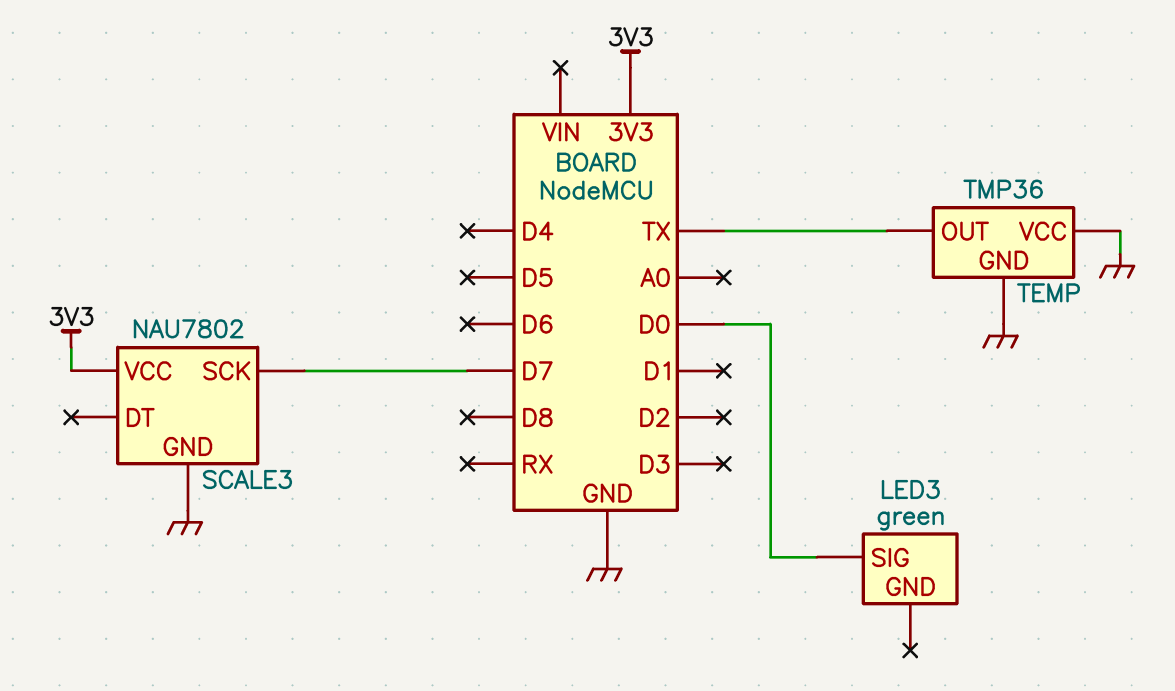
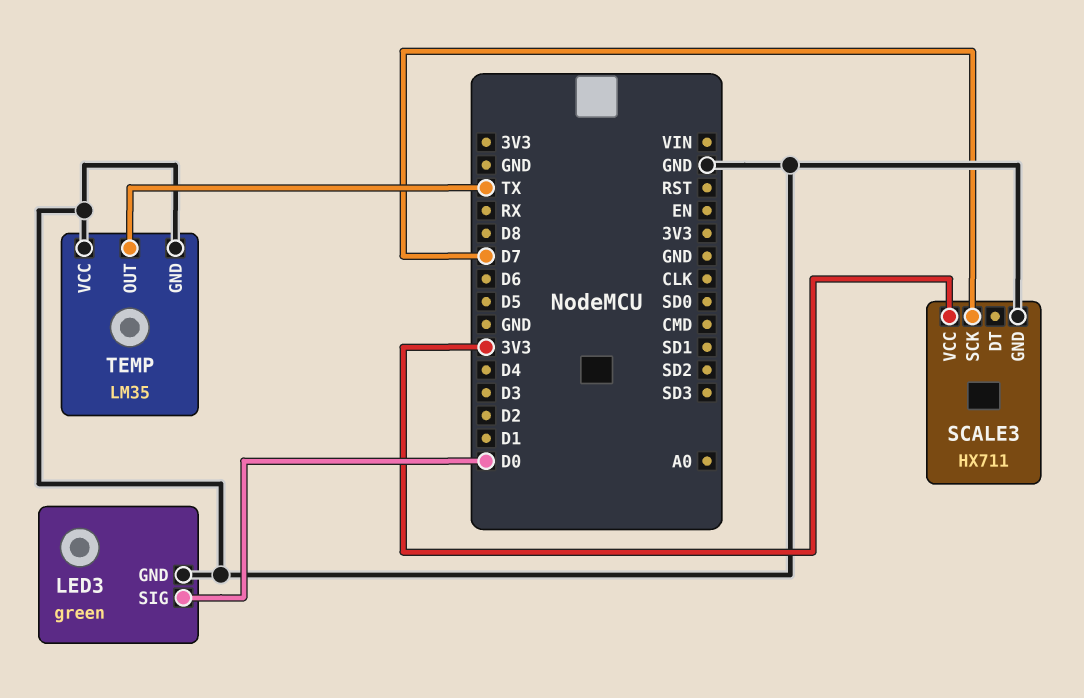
LED3 pin GND: none -> GND
SCALE3: NAU7802 -> HX711
TEMP: TMP36 -> LM35

